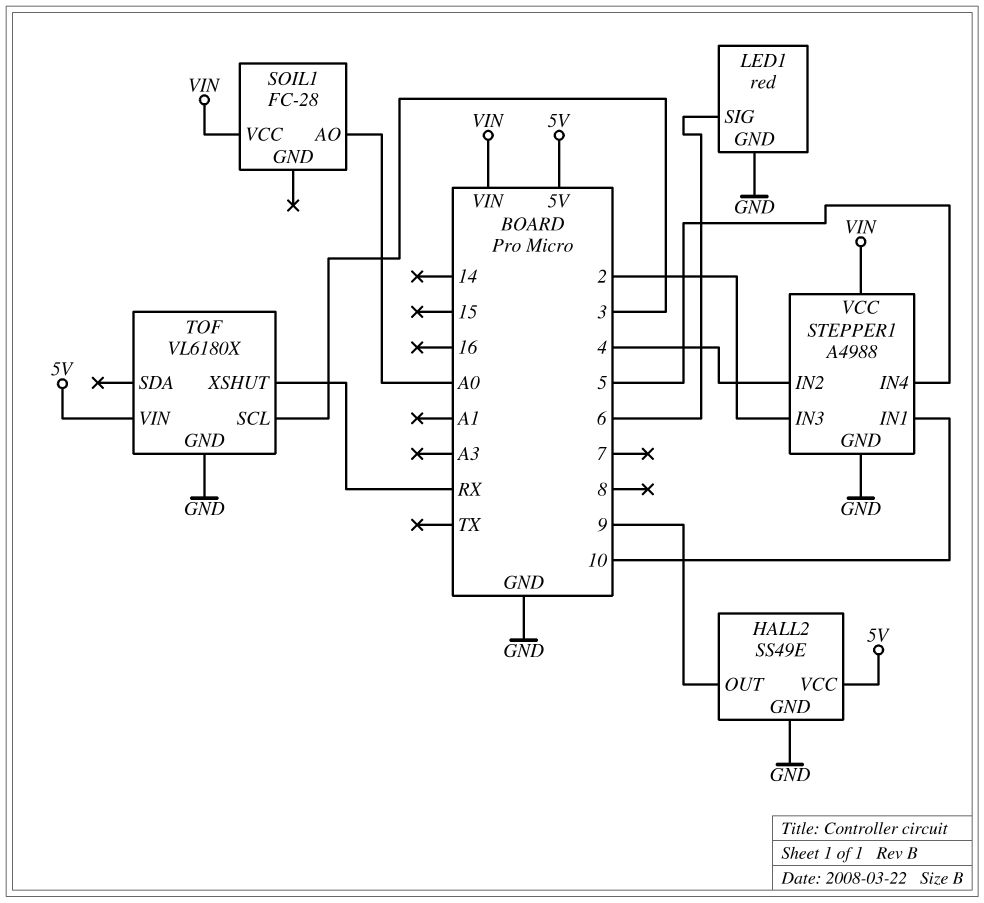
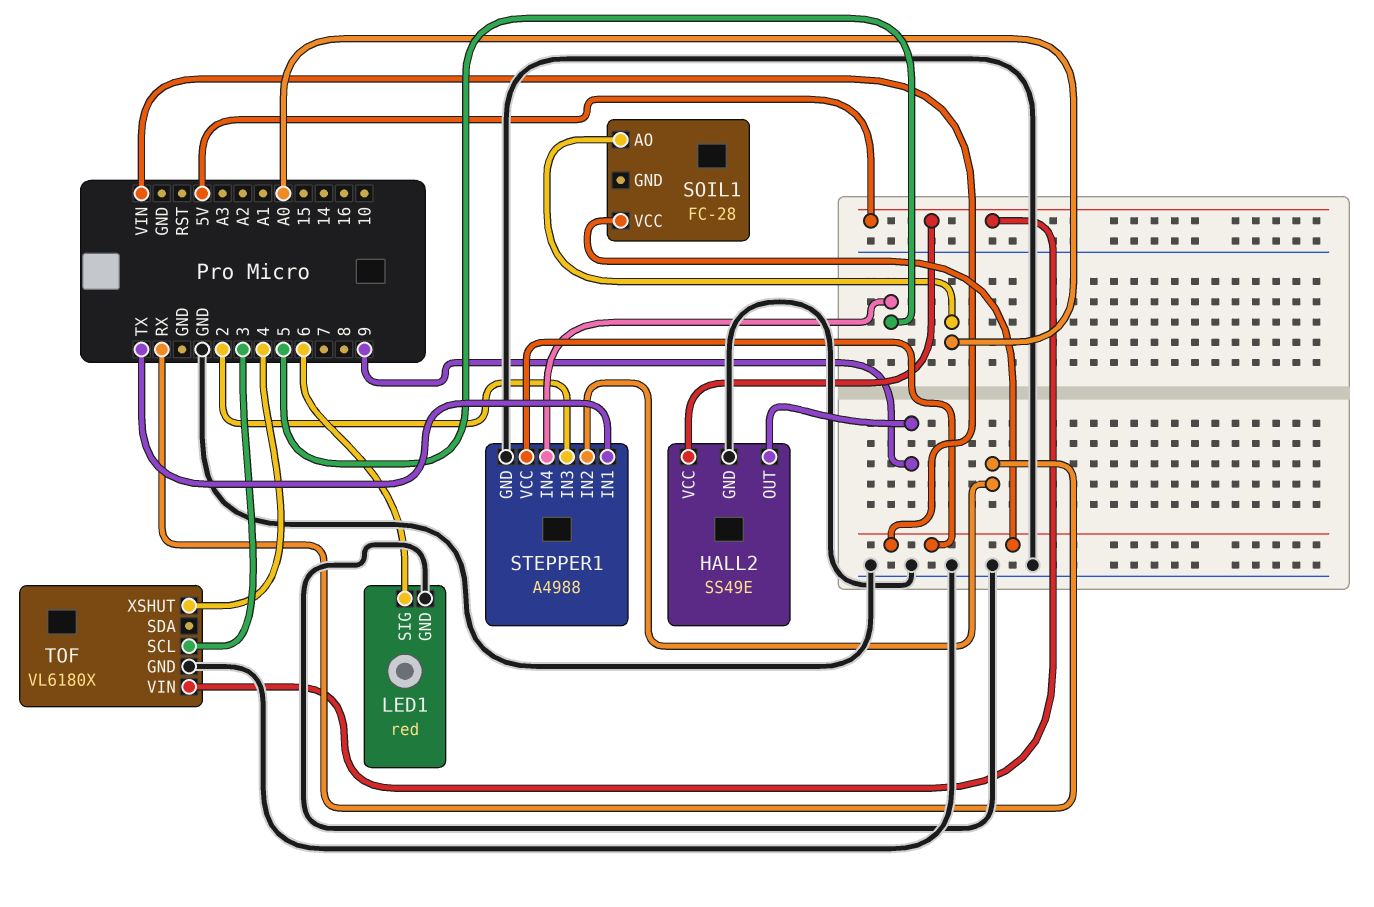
STEPPER1 pin IN1: 10 -> TX
STEPPER1 pin IN2: 4 -> RX
TOF pin XSHUT: RX -> 4

